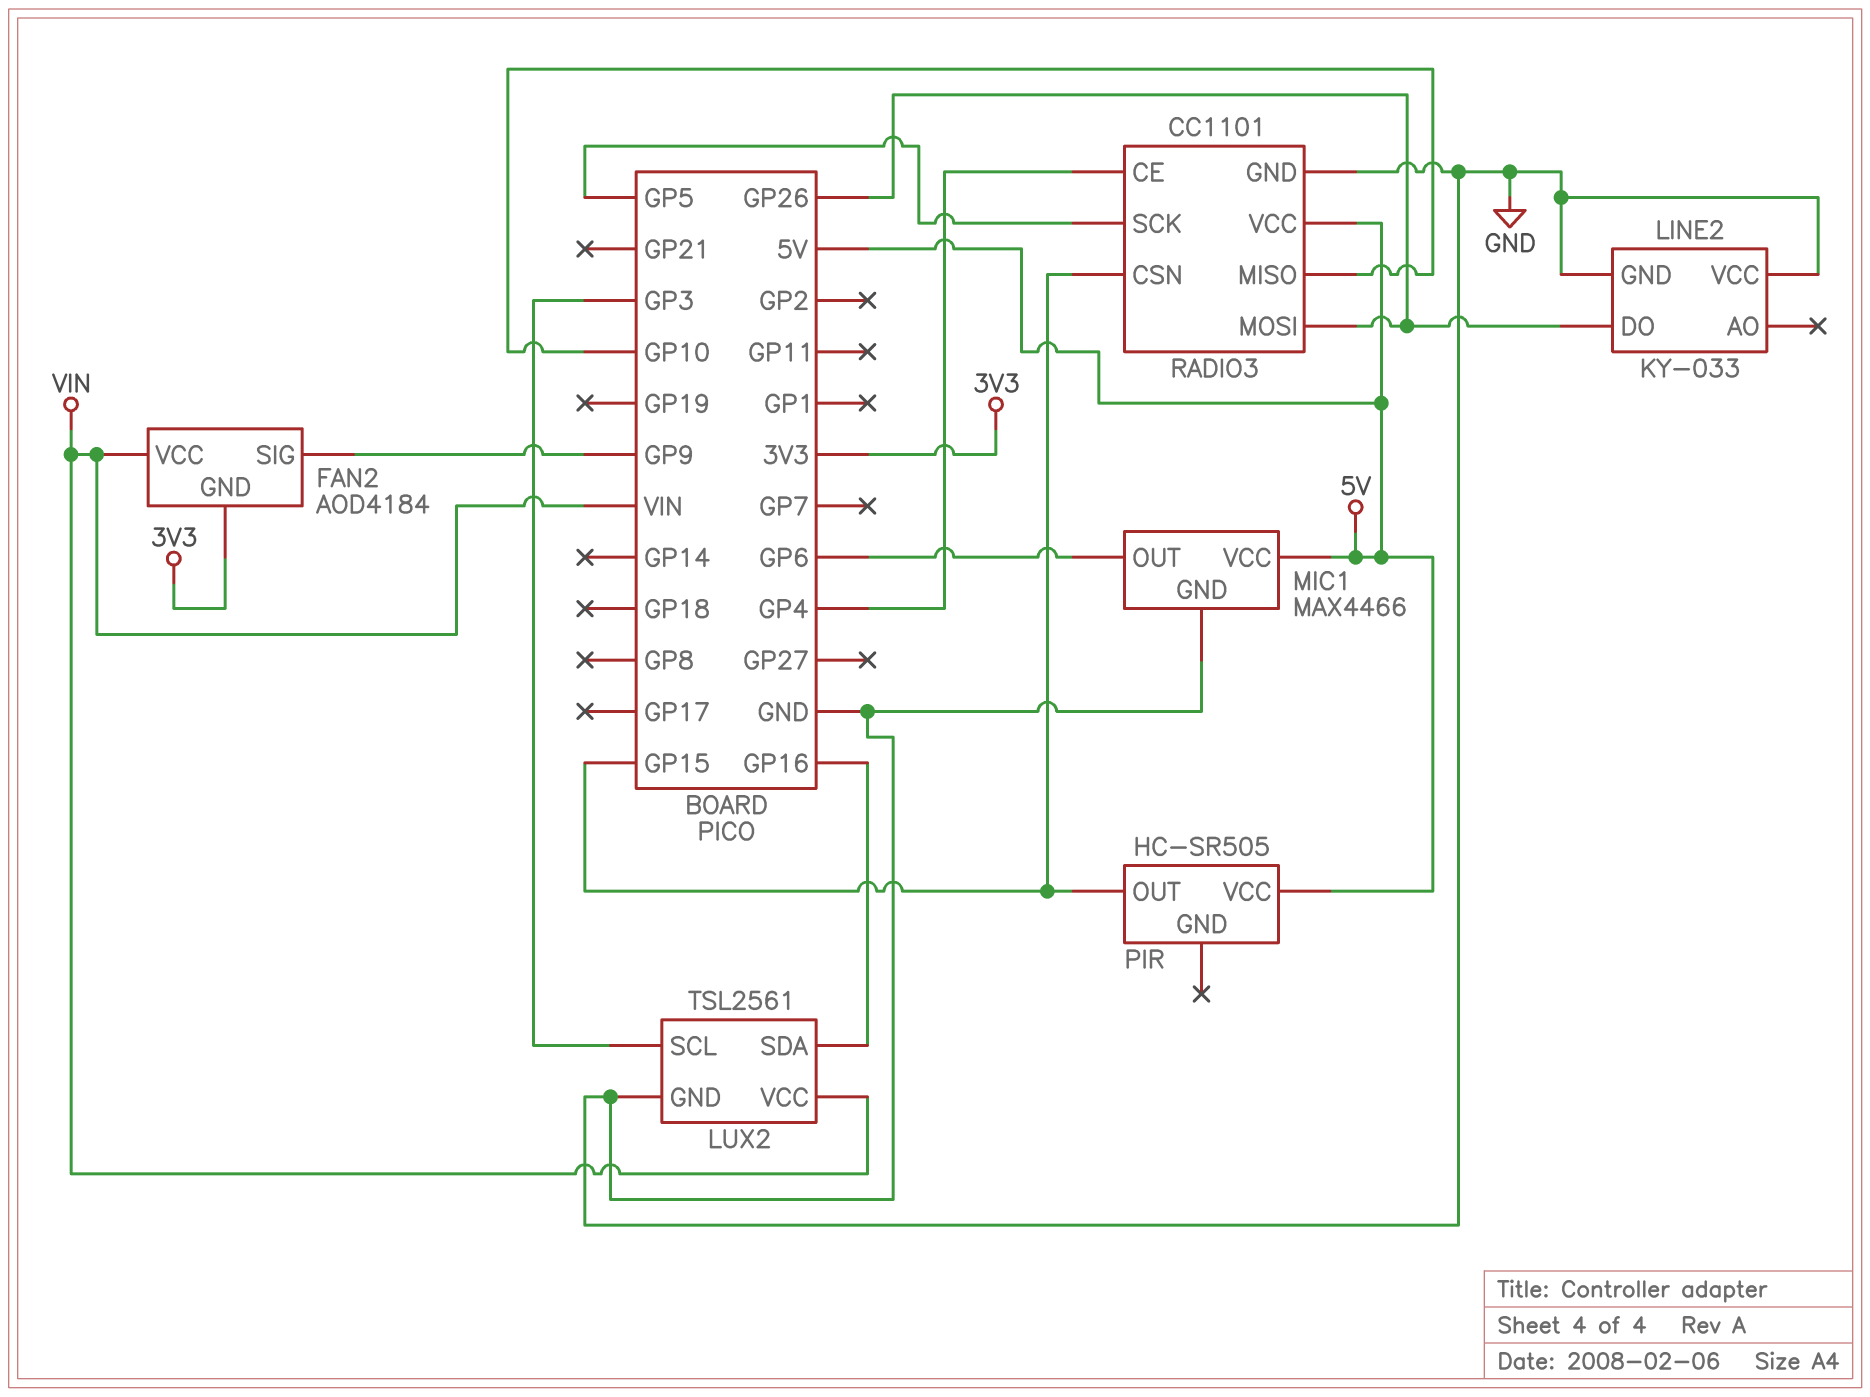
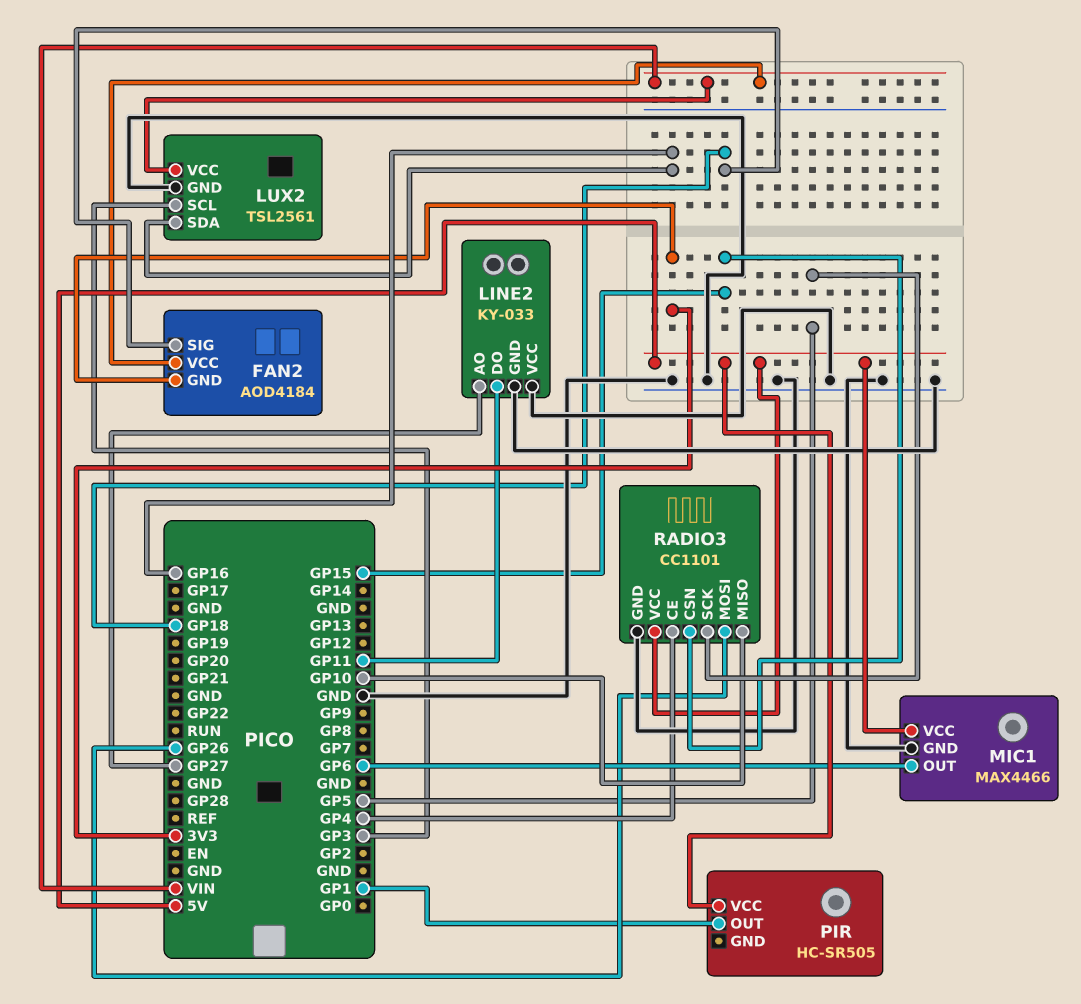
FAN2 pin SIG: GP9 -> GP18
LINE2 pin AO: none -> GP27
LINE2 pin DO: GP26 -> GP11
PIR pin OUT: GP15 -> GP1

